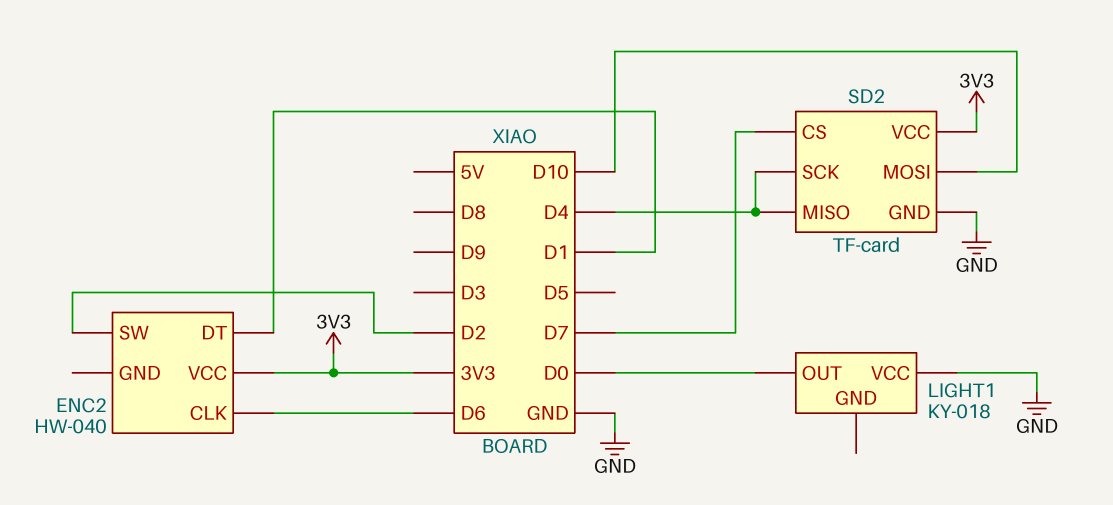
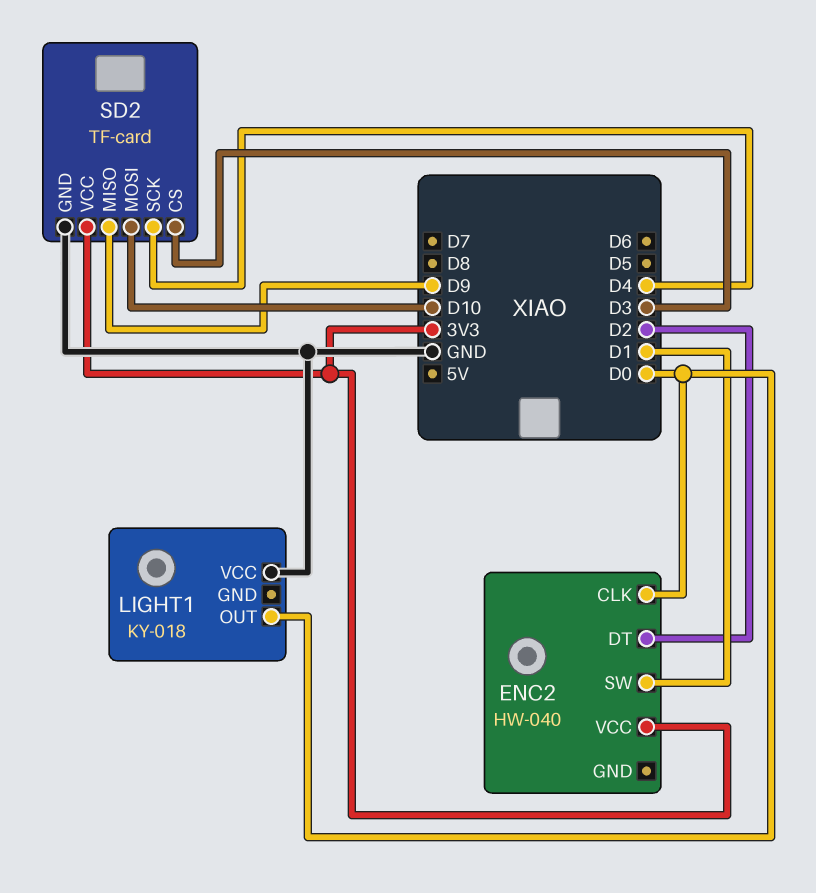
ENC2 pin CLK: D6 -> D0
ENC2 pin DT: D1 -> D2
ENC2 pin SW: D2 -> D1
SD2 pin CS: D7 -> D3
SD2 pin MISO: D4 -> D9

